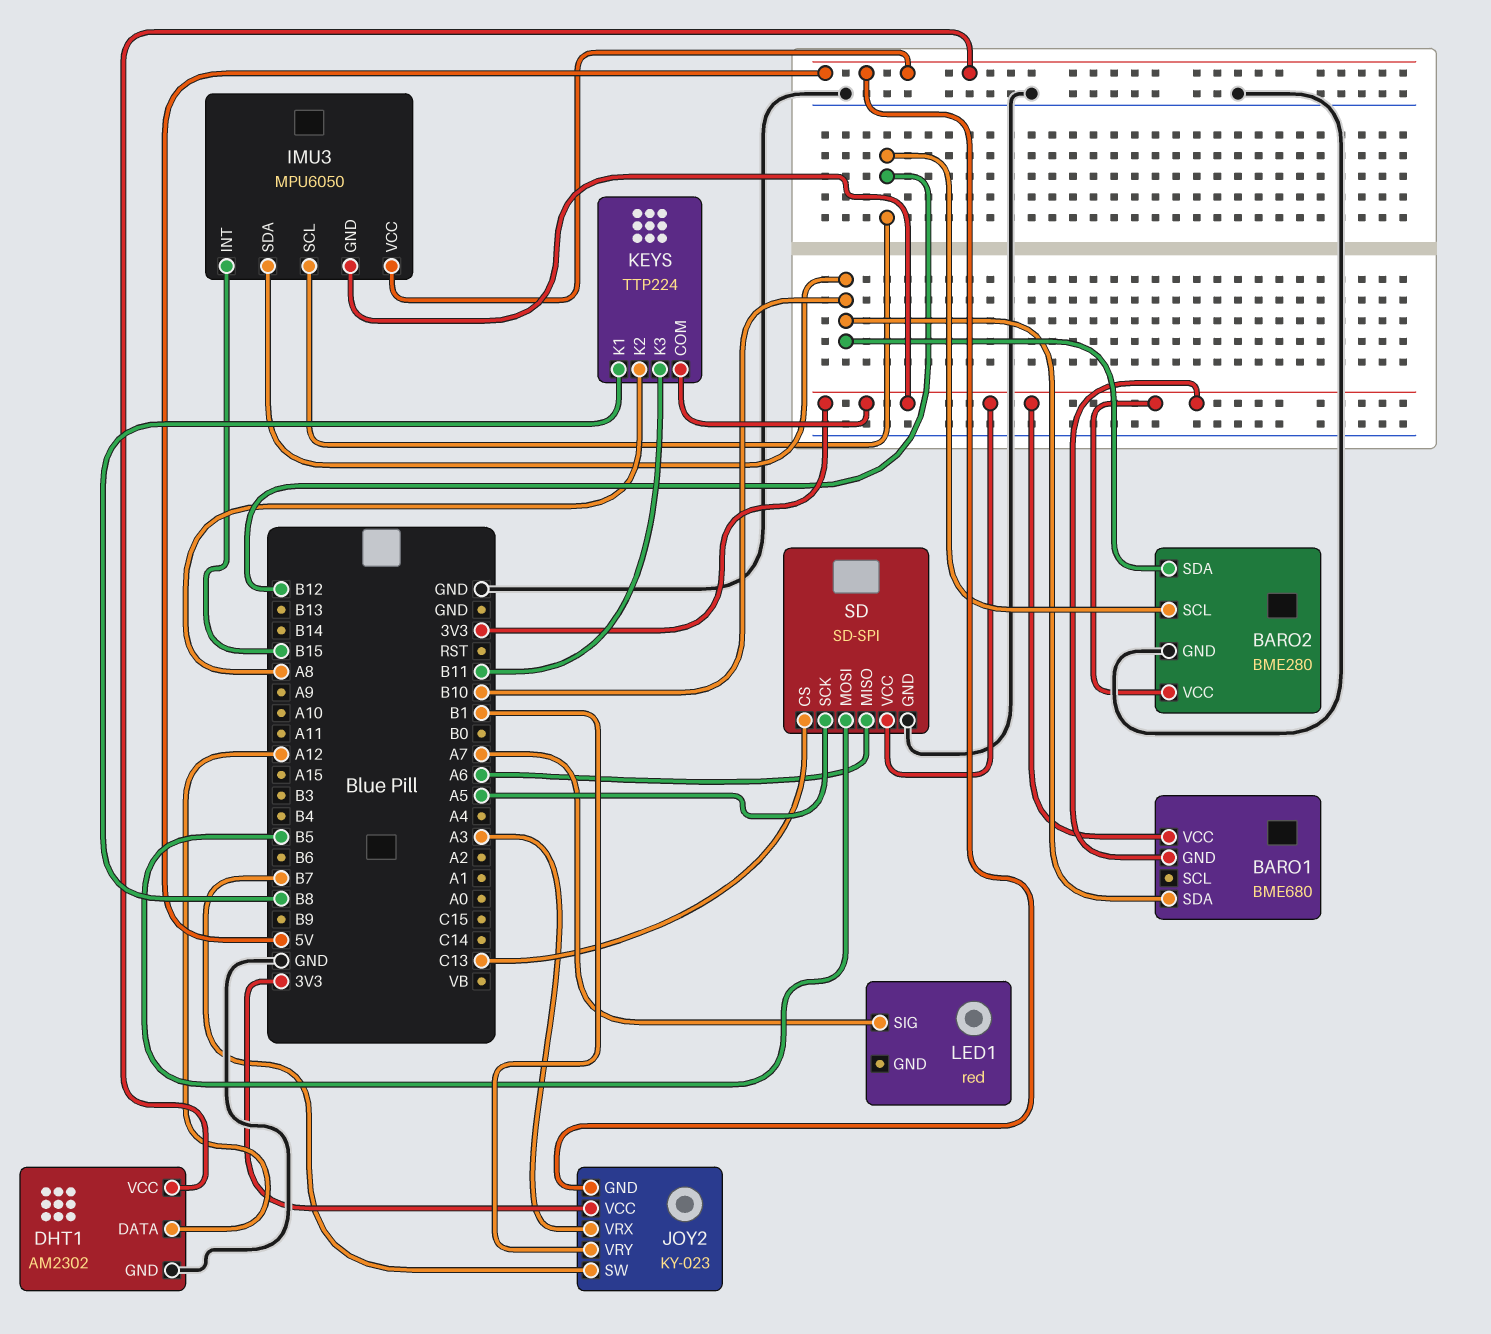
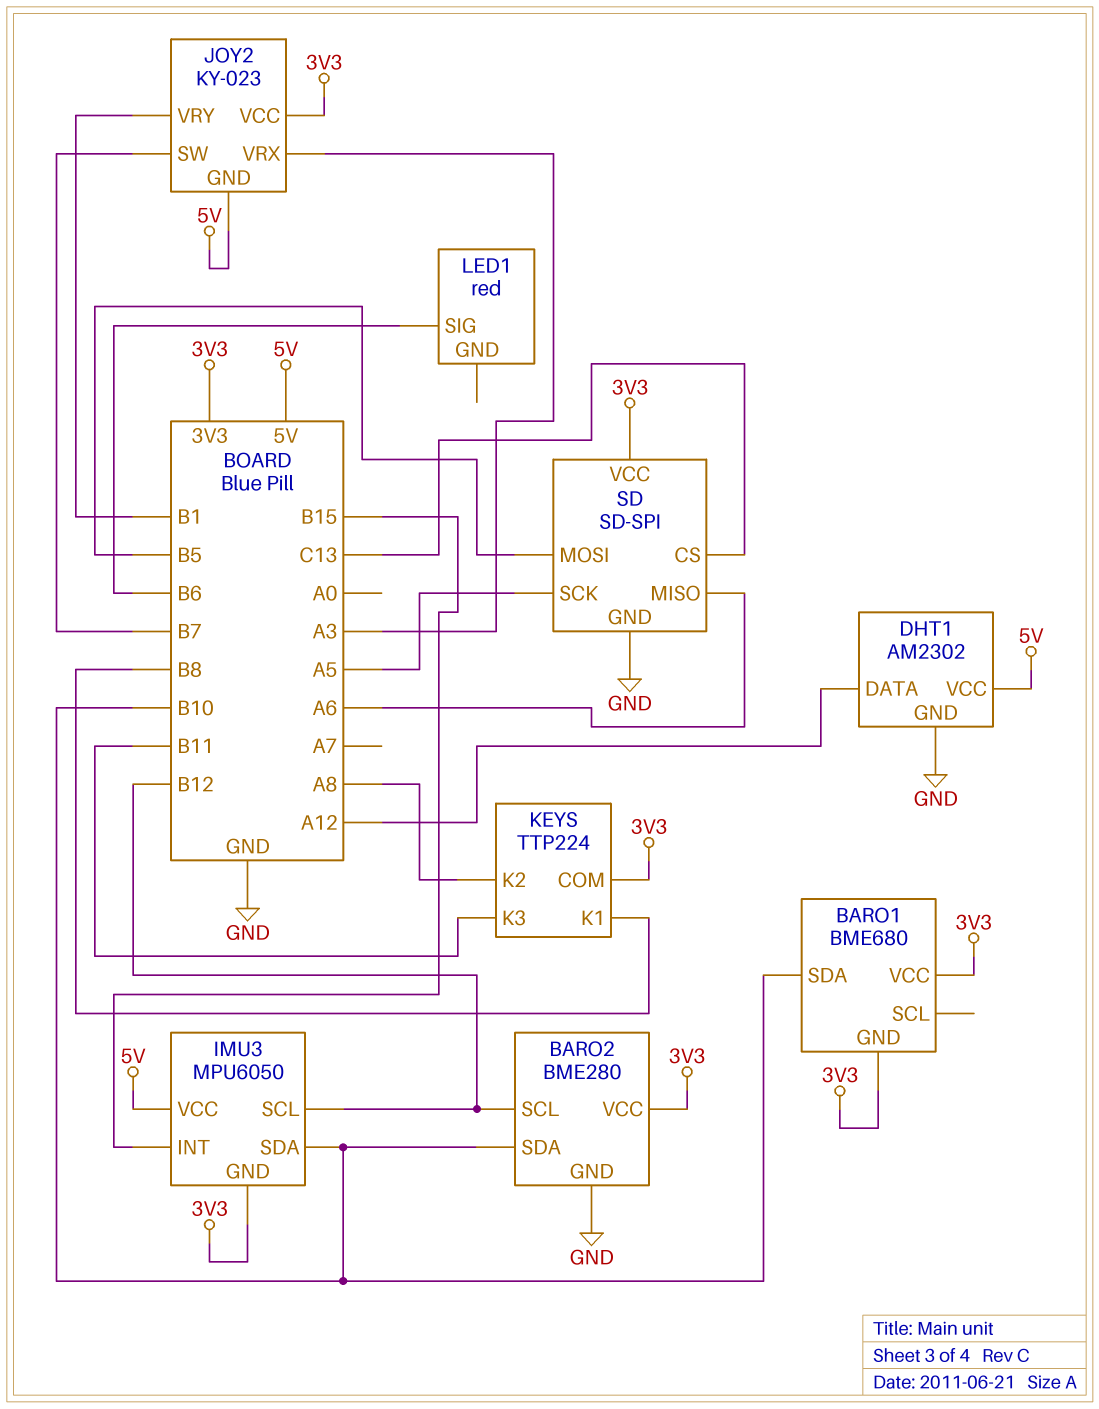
LED1 pin SIG: A7 -> B6

